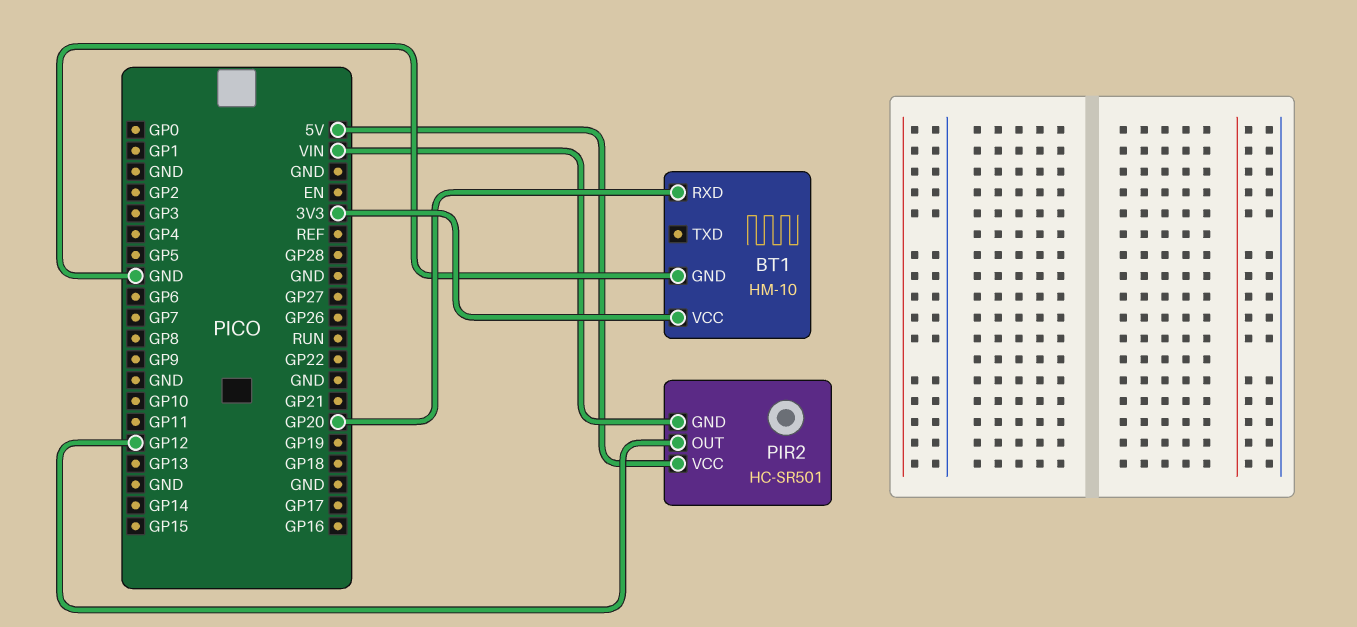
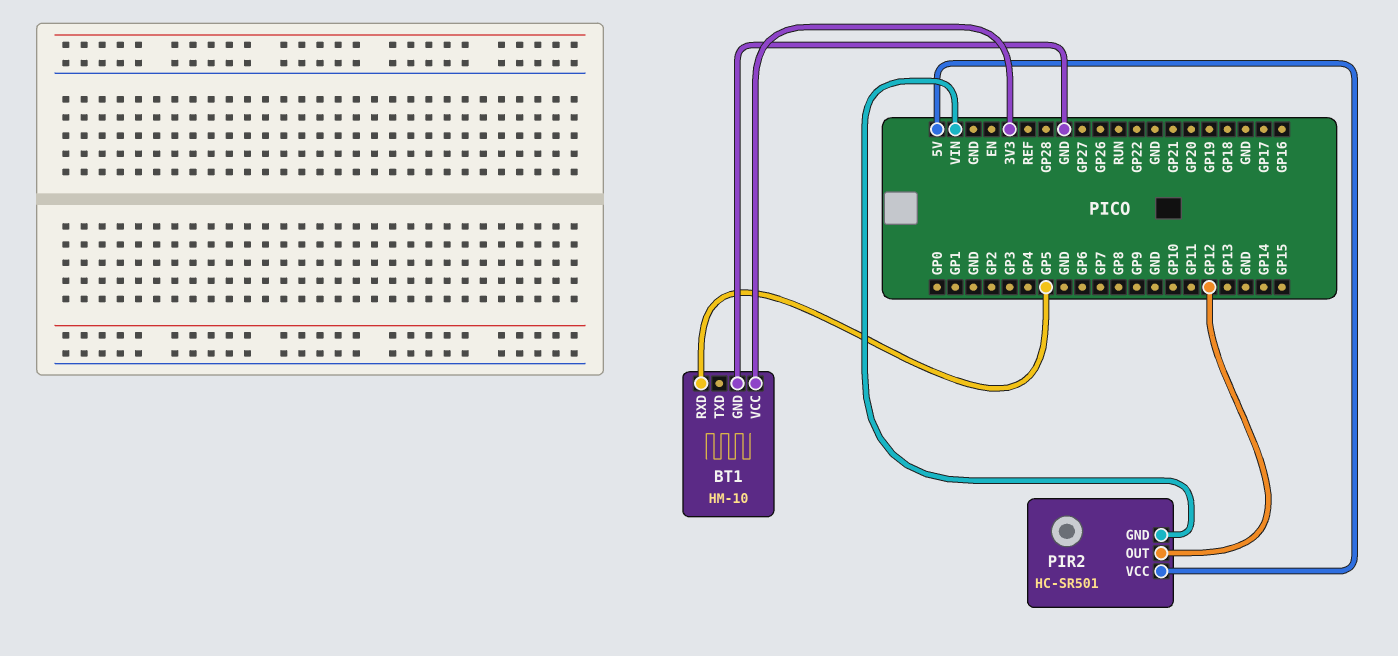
BT1 pin RXD: GP20 -> GP5

